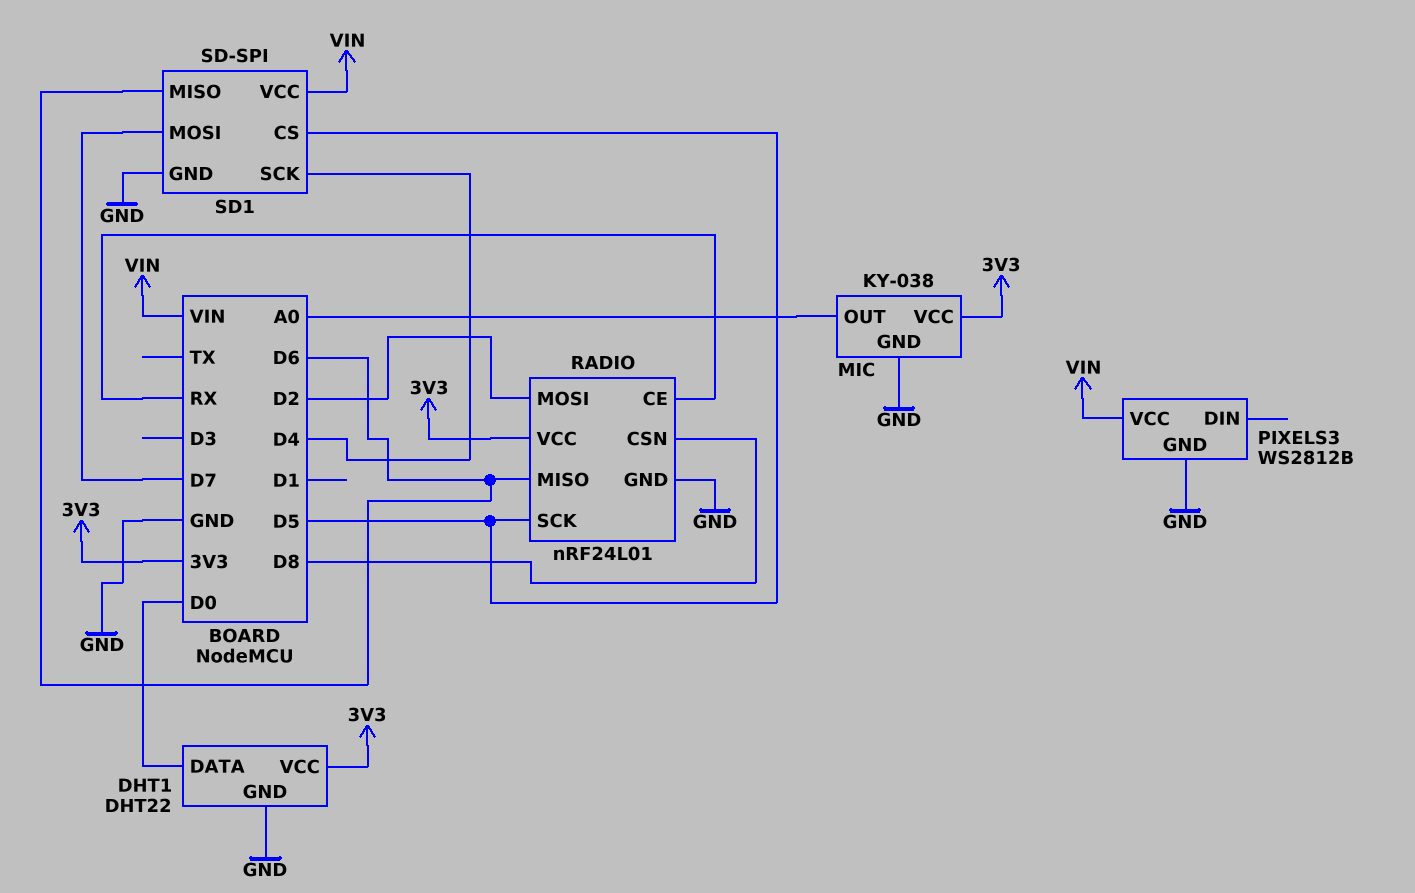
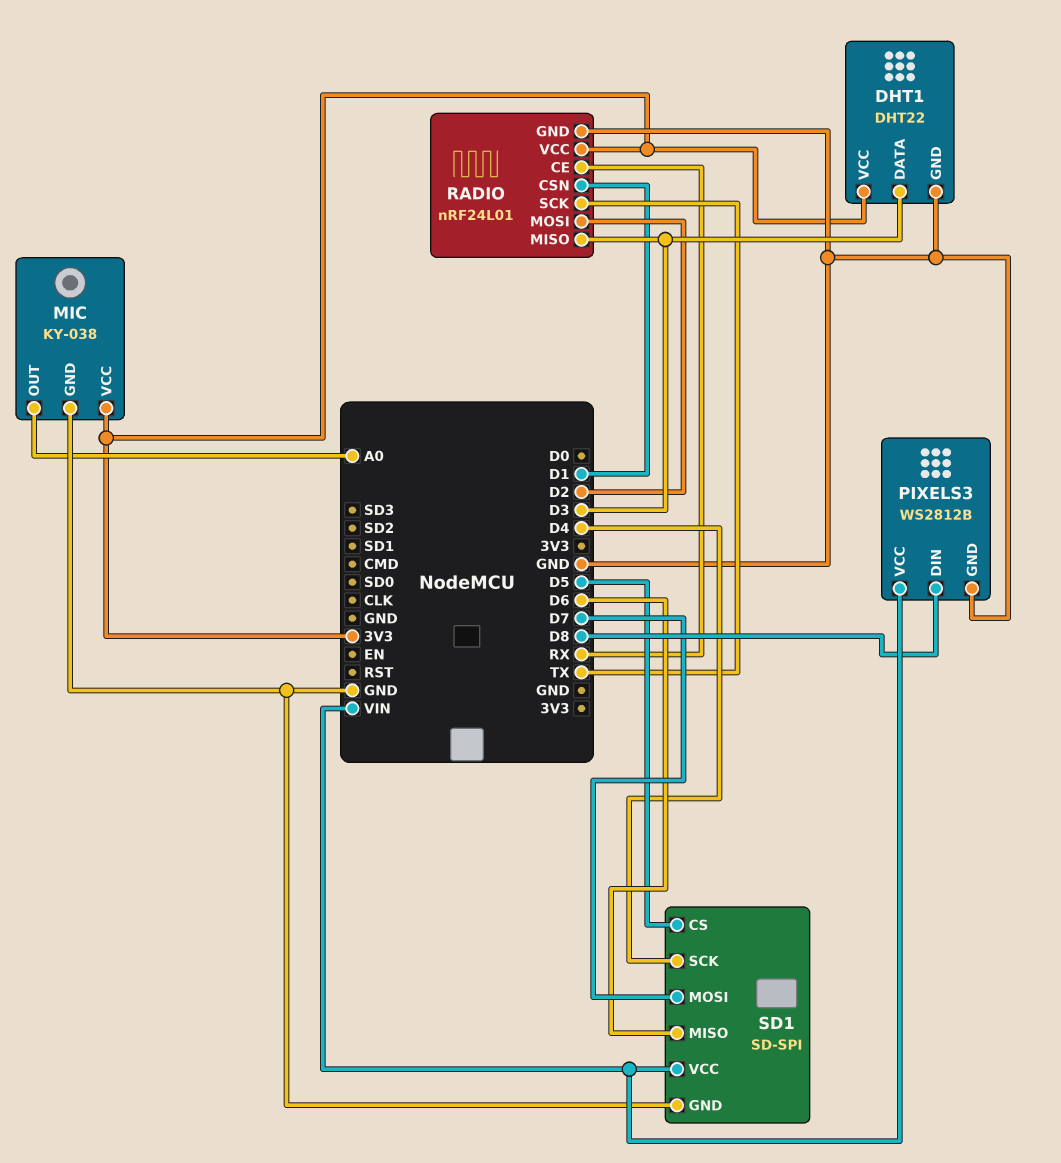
DHT1 pin DATA: D0 -> D3
PIXELS3 pin DIN: none -> D8
RADIO pin CSN: D8 -> D1
RADIO pin MISO: D6 -> D3
RADIO pin SCK: D5 -> TX

